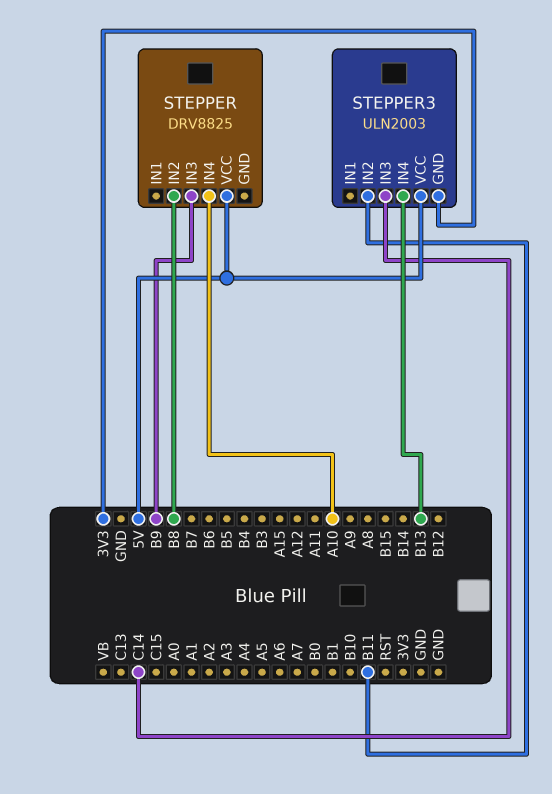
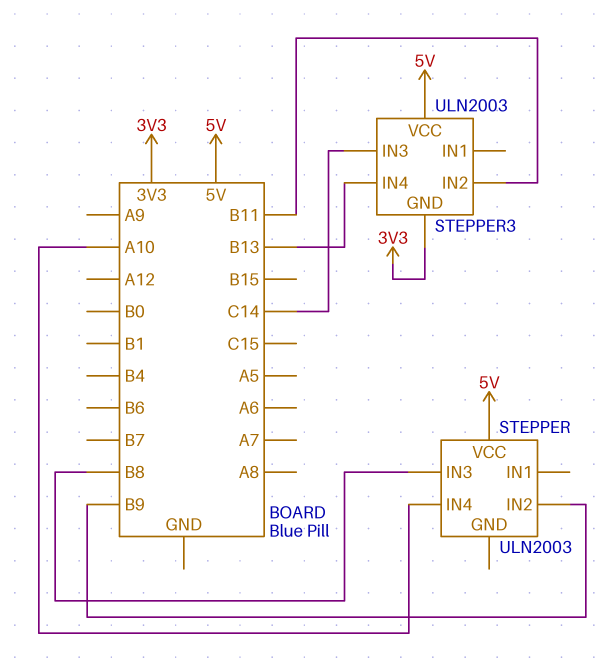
STEPPER: DRV8825 -> ULN2003
STEPPER pin IN2: B8 -> B9
STEPPER pin IN3: B9 -> B8

